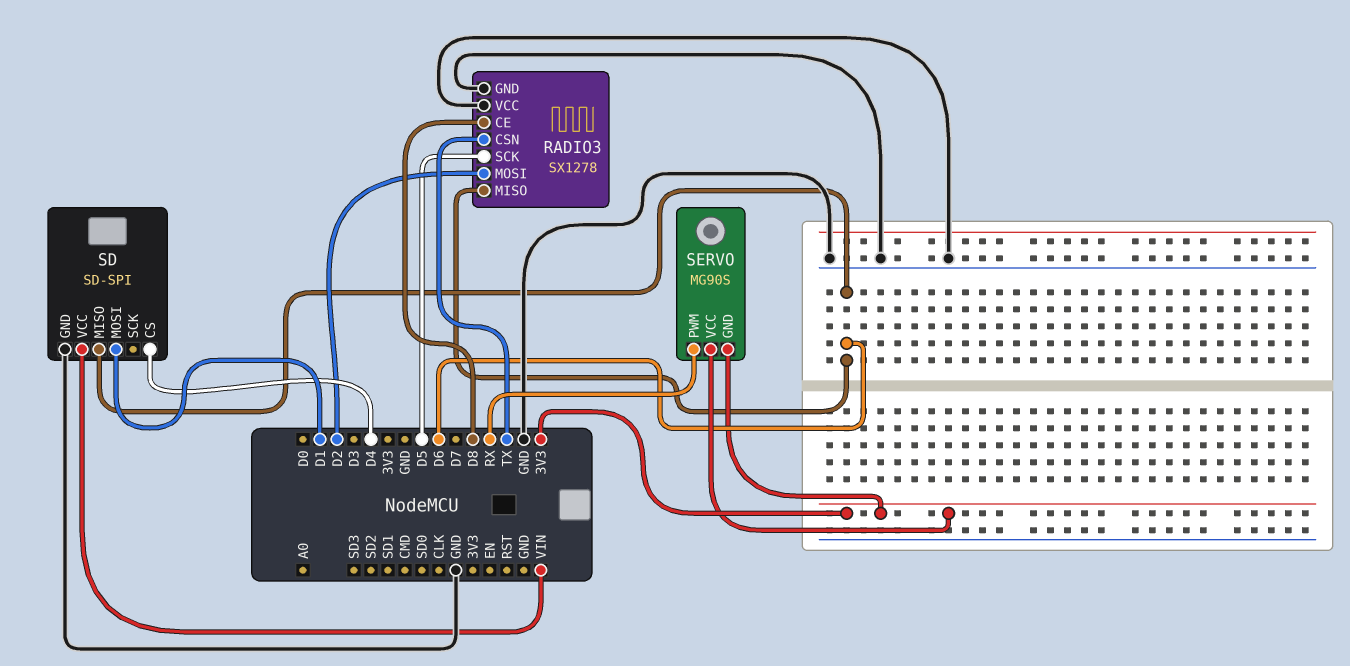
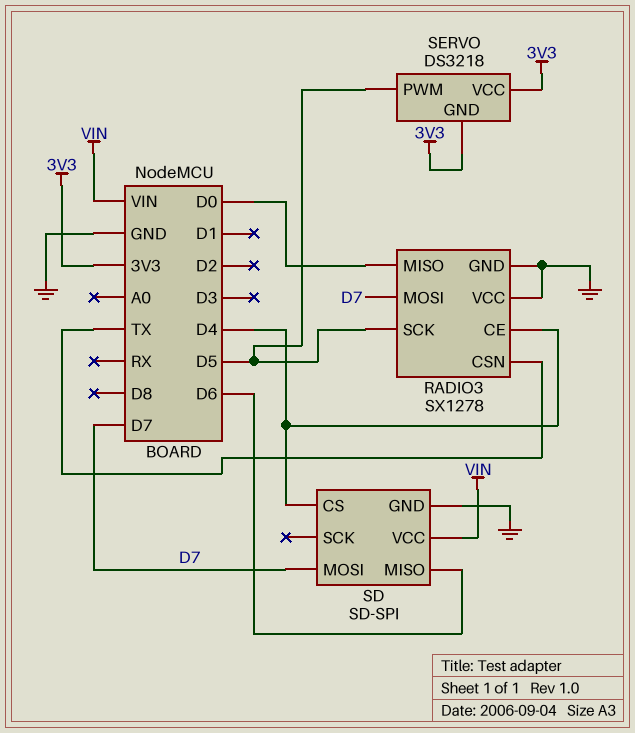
RADIO3 pin CE: D8 -> D4
RADIO3 pin MISO: D6 -> D0
RADIO3 pin MOSI: D2 -> D7
SD pin MOSI: D1 -> D7
SERVO: MG90S -> DS3218
SERVO pin PWM: RX -> D5

